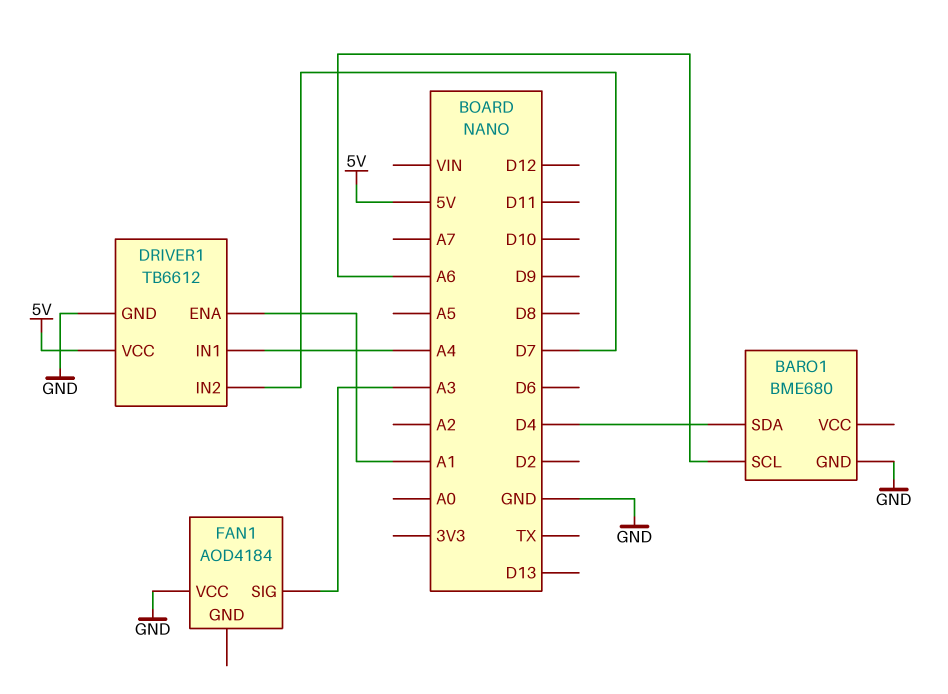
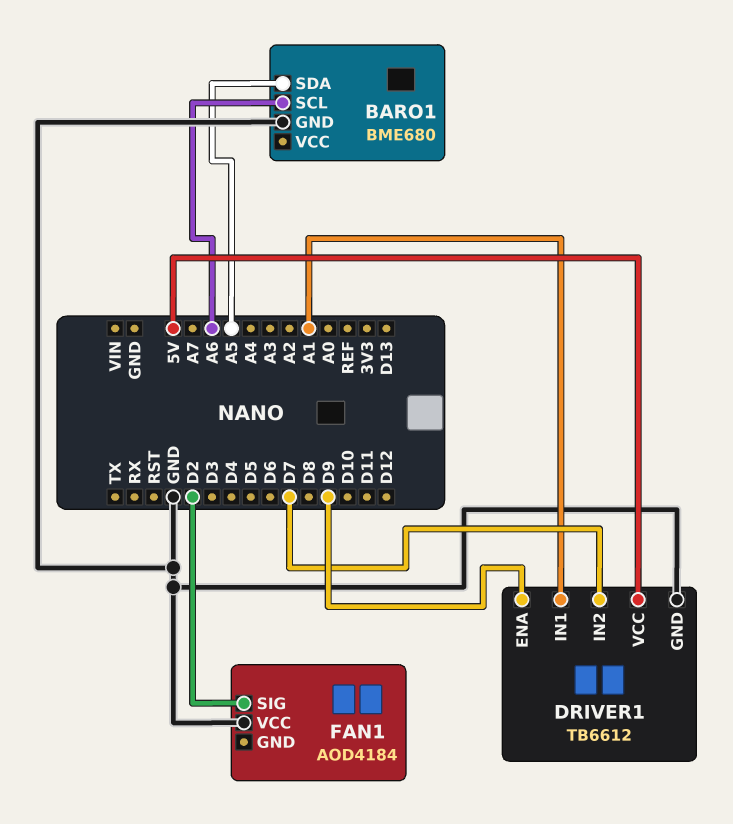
BARO1 pin SDA: D4 -> A5
DRIVER1 pin ENA: A1 -> D9
DRIVER1 pin IN1: A4 -> A1
FAN1 pin SIG: A3 -> D2

